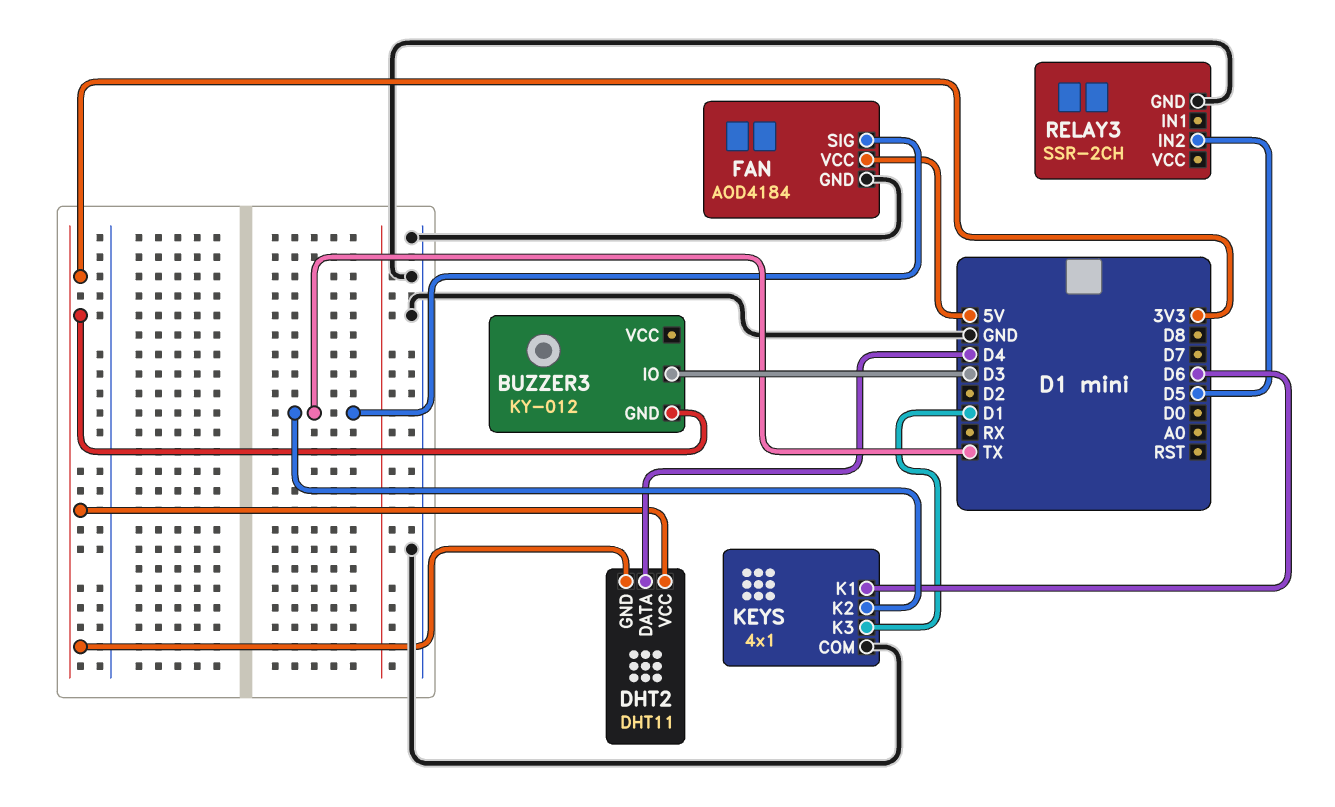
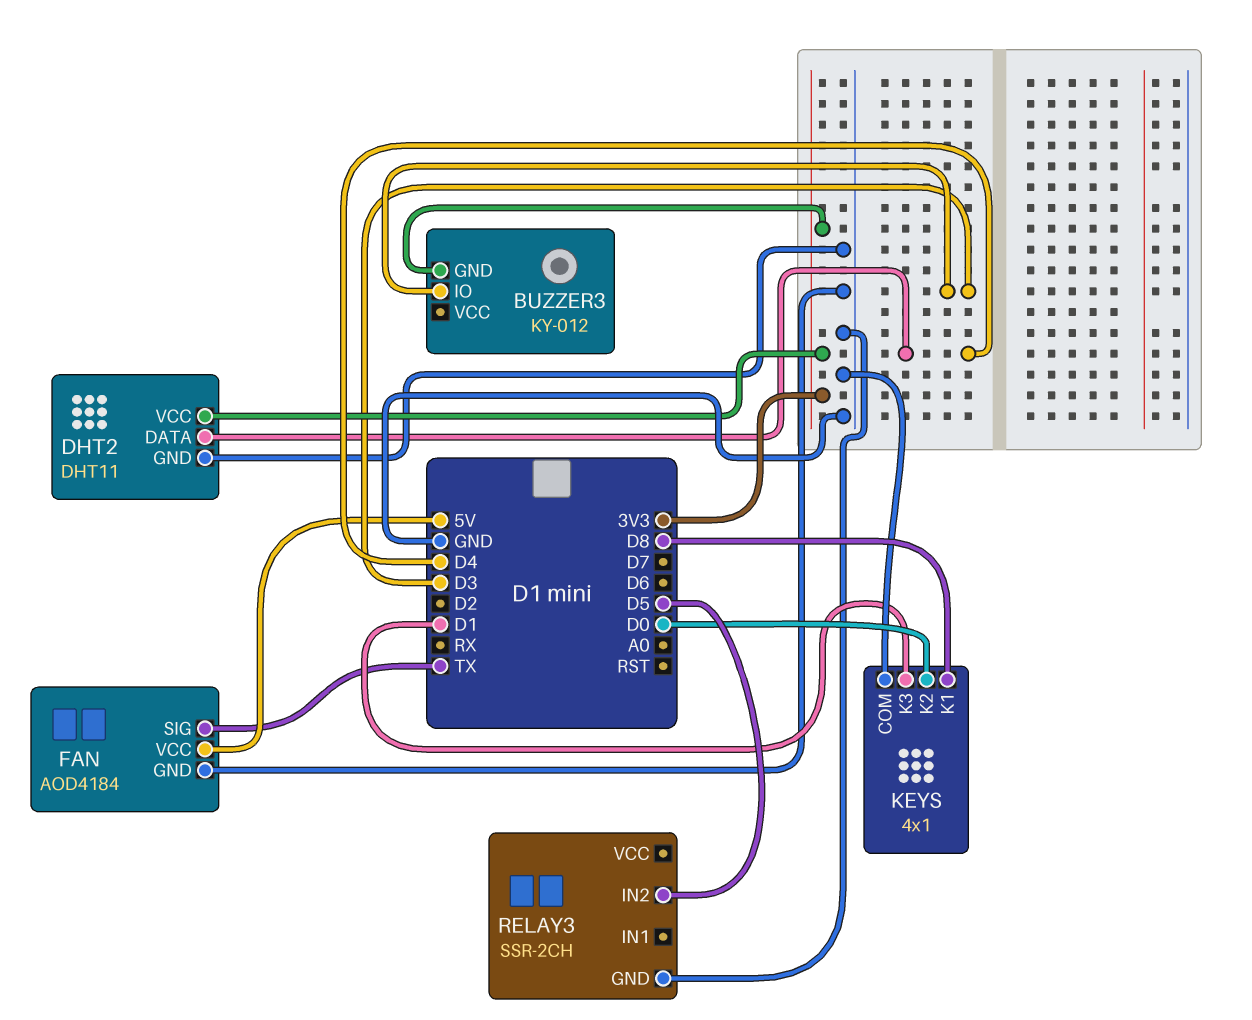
DHT2 pin GND: 3V3 -> GND
KEYS pin K1: D6 -> D8
KEYS pin K2: TX -> D0

